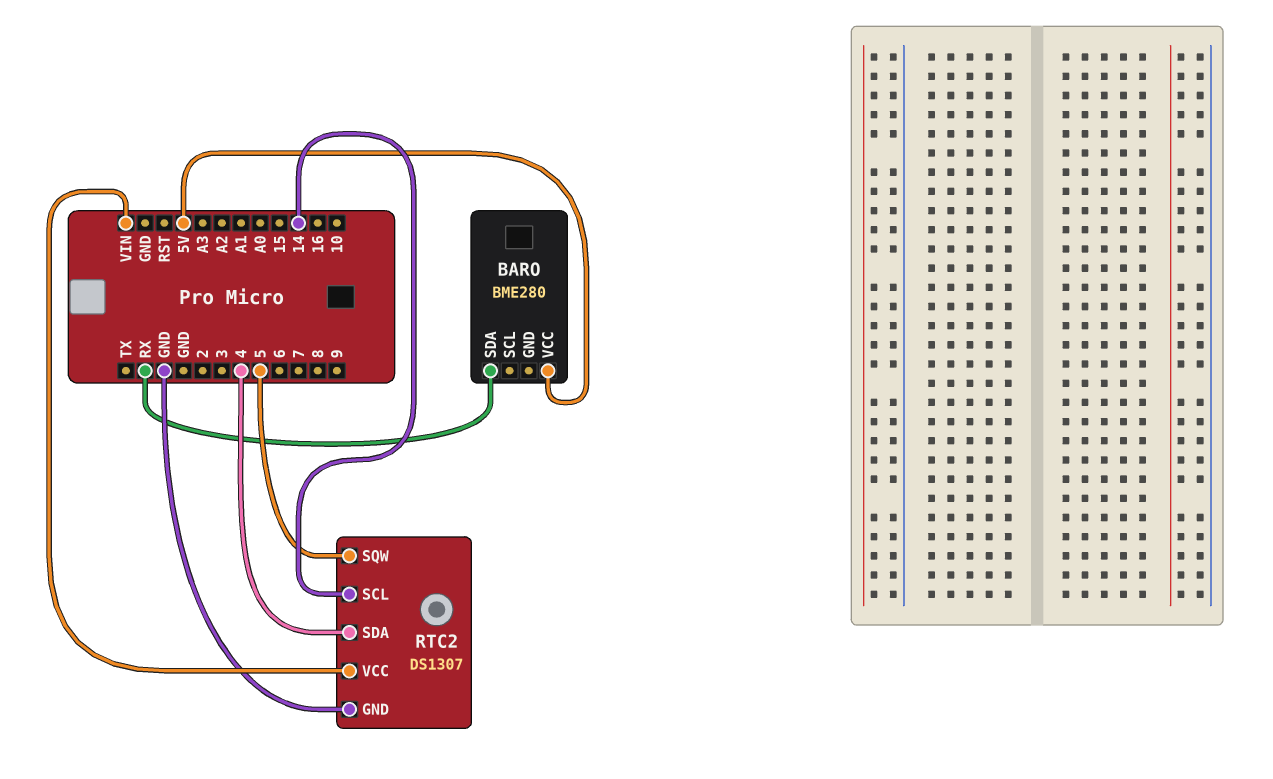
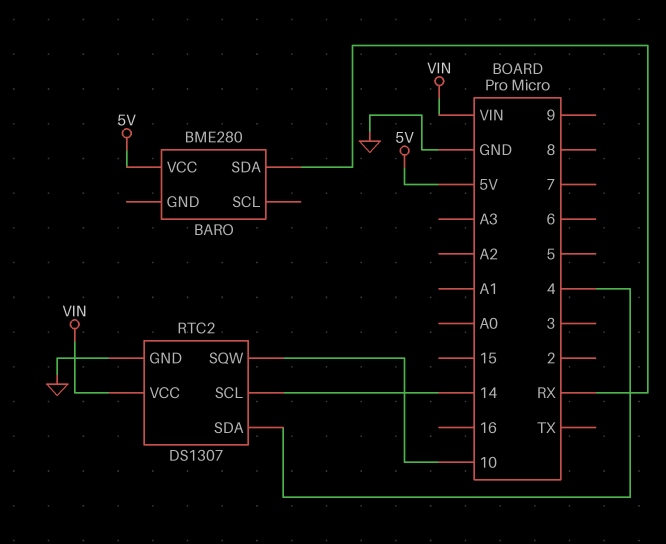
RTC2 pin SQW: 5 -> 10

